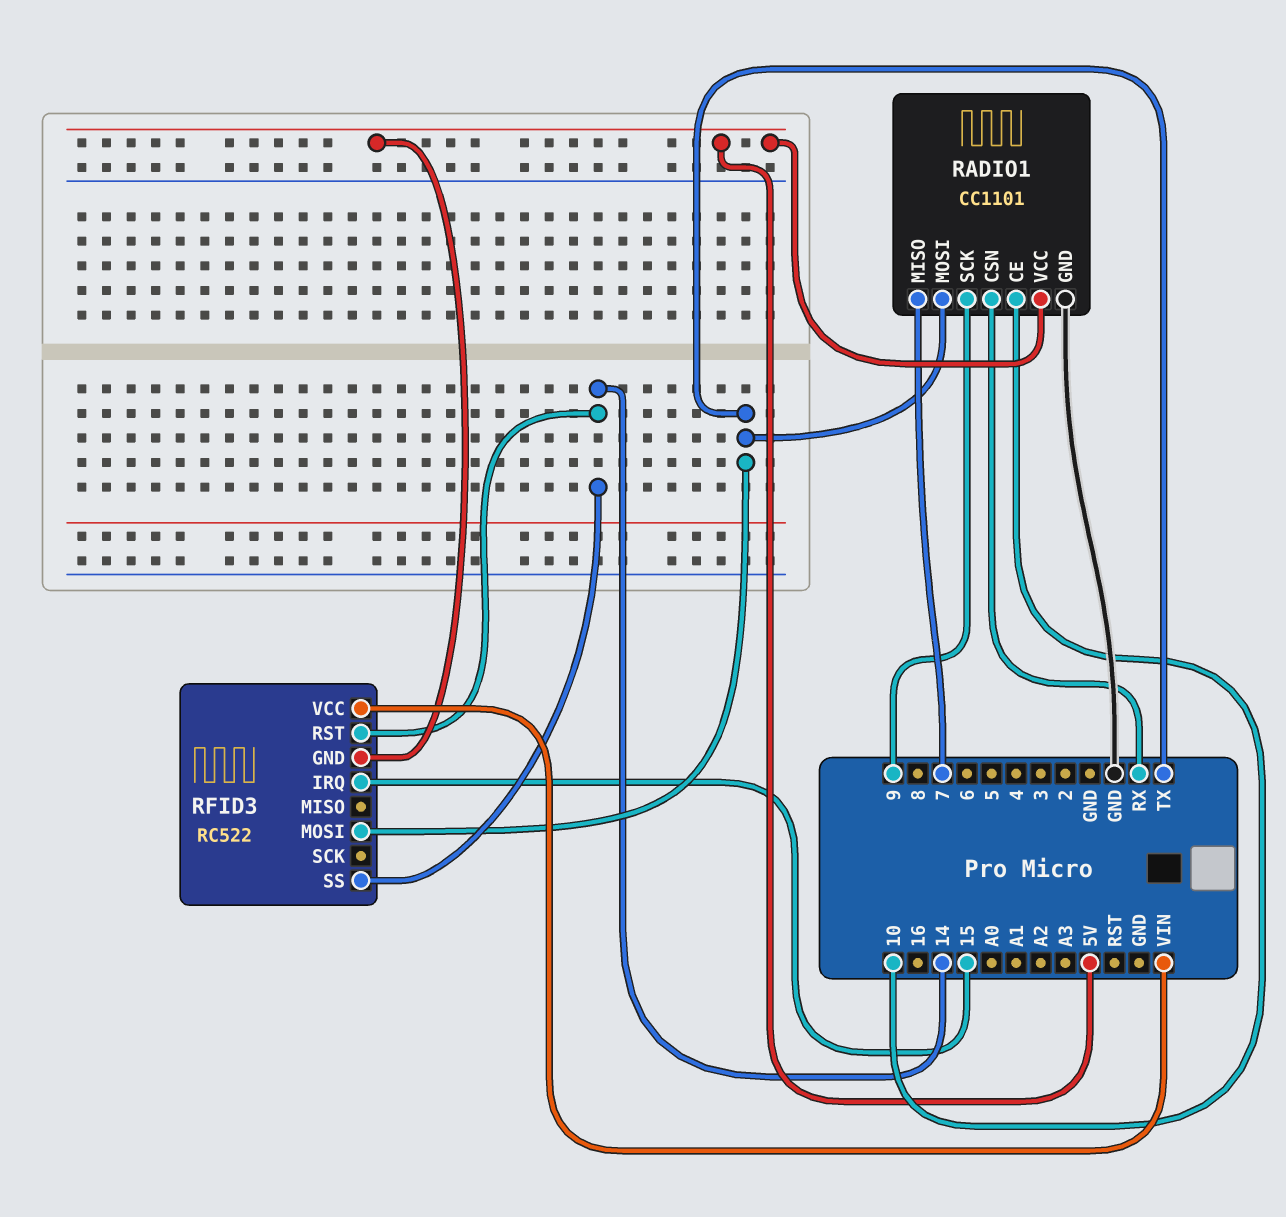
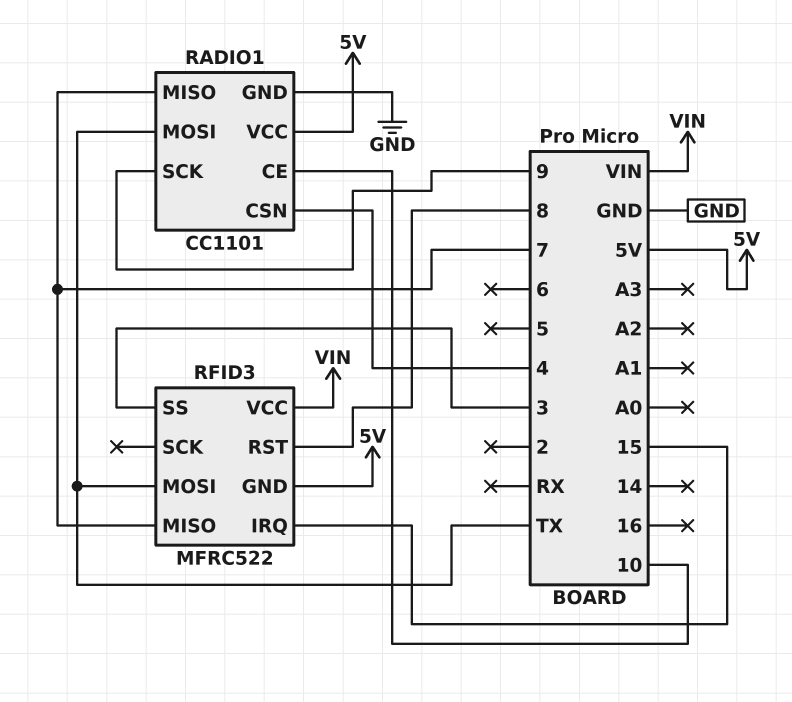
RADIO1 pin CSN: RX -> 4
RFID3: RC522 -> MFRC522
RFID3 pin MISO: none -> 7
RFID3 pin RST: 14 -> 8
RFID3 pin SS: 14 -> 3

